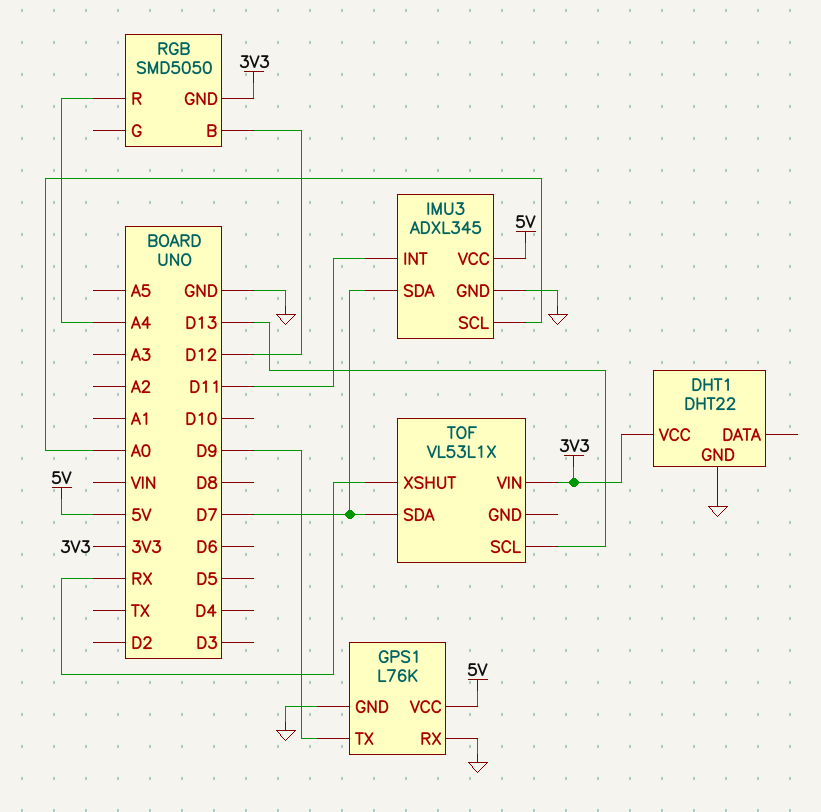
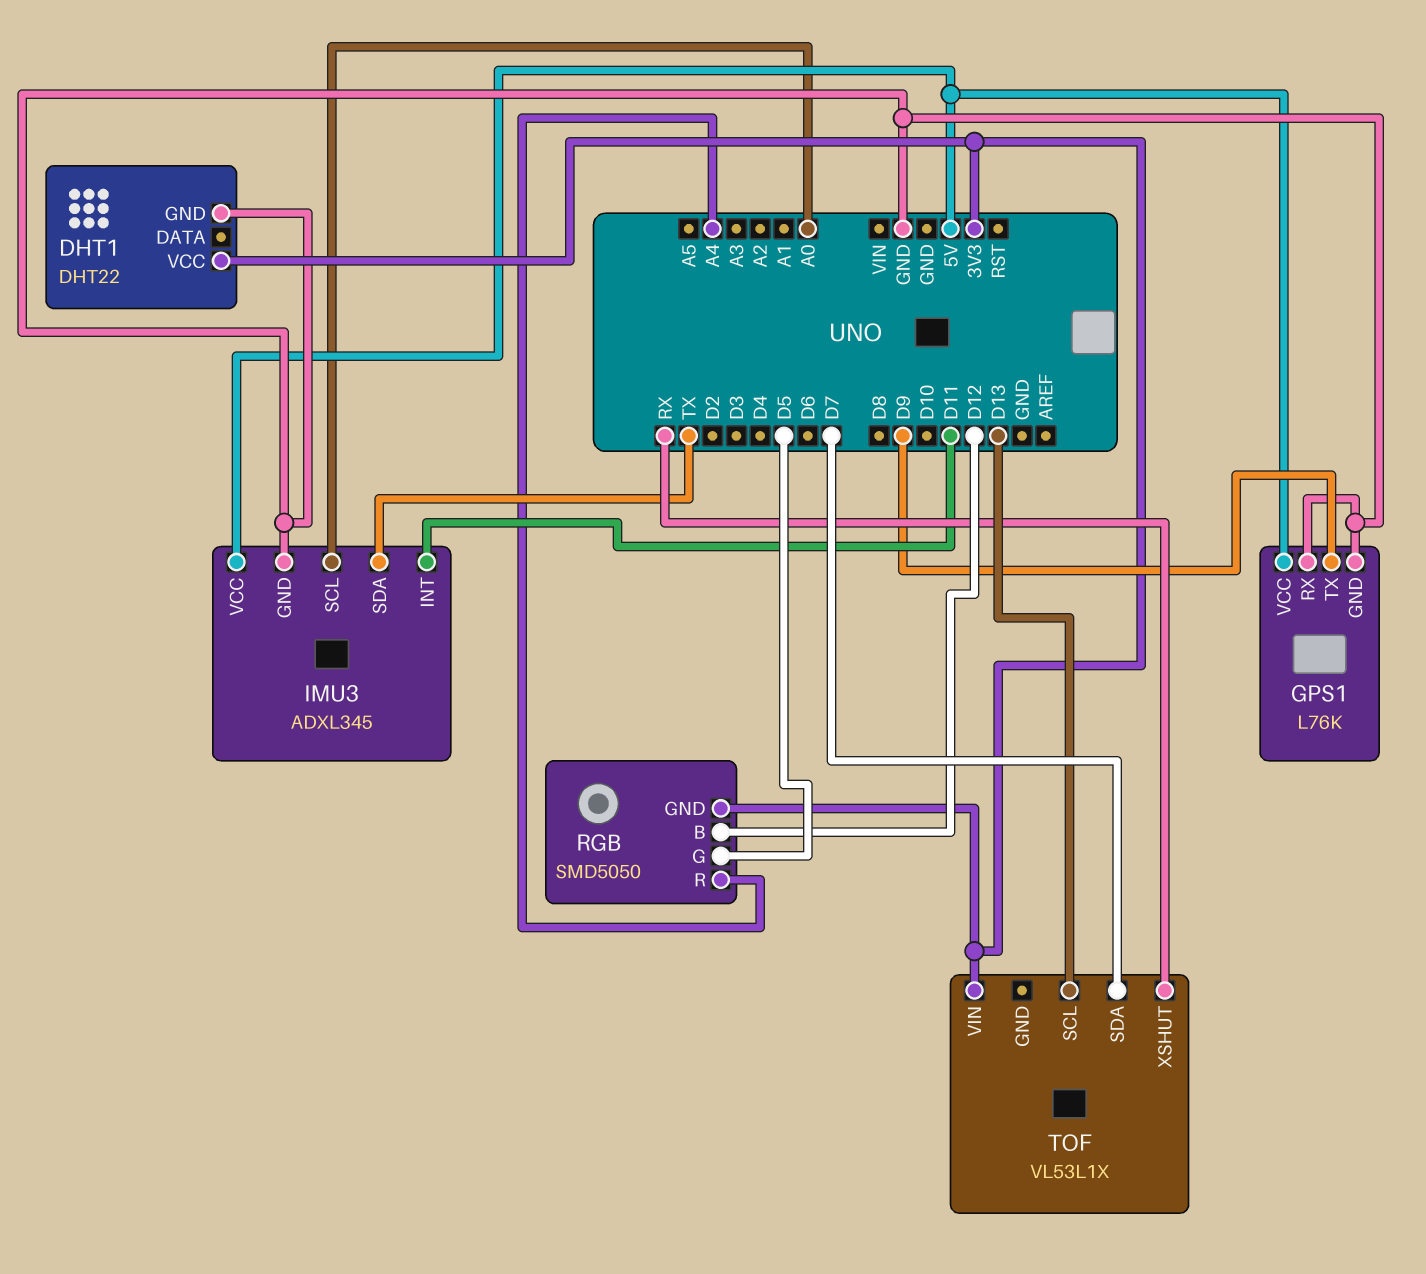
IMU3 pin SDA: D7 -> TX
RGB pin G: none -> D5

